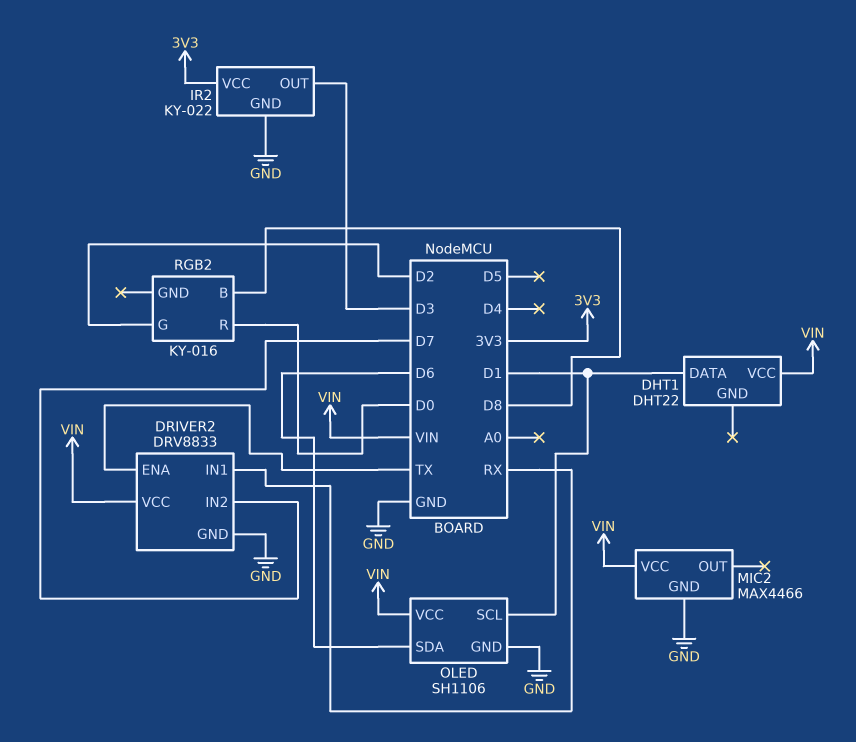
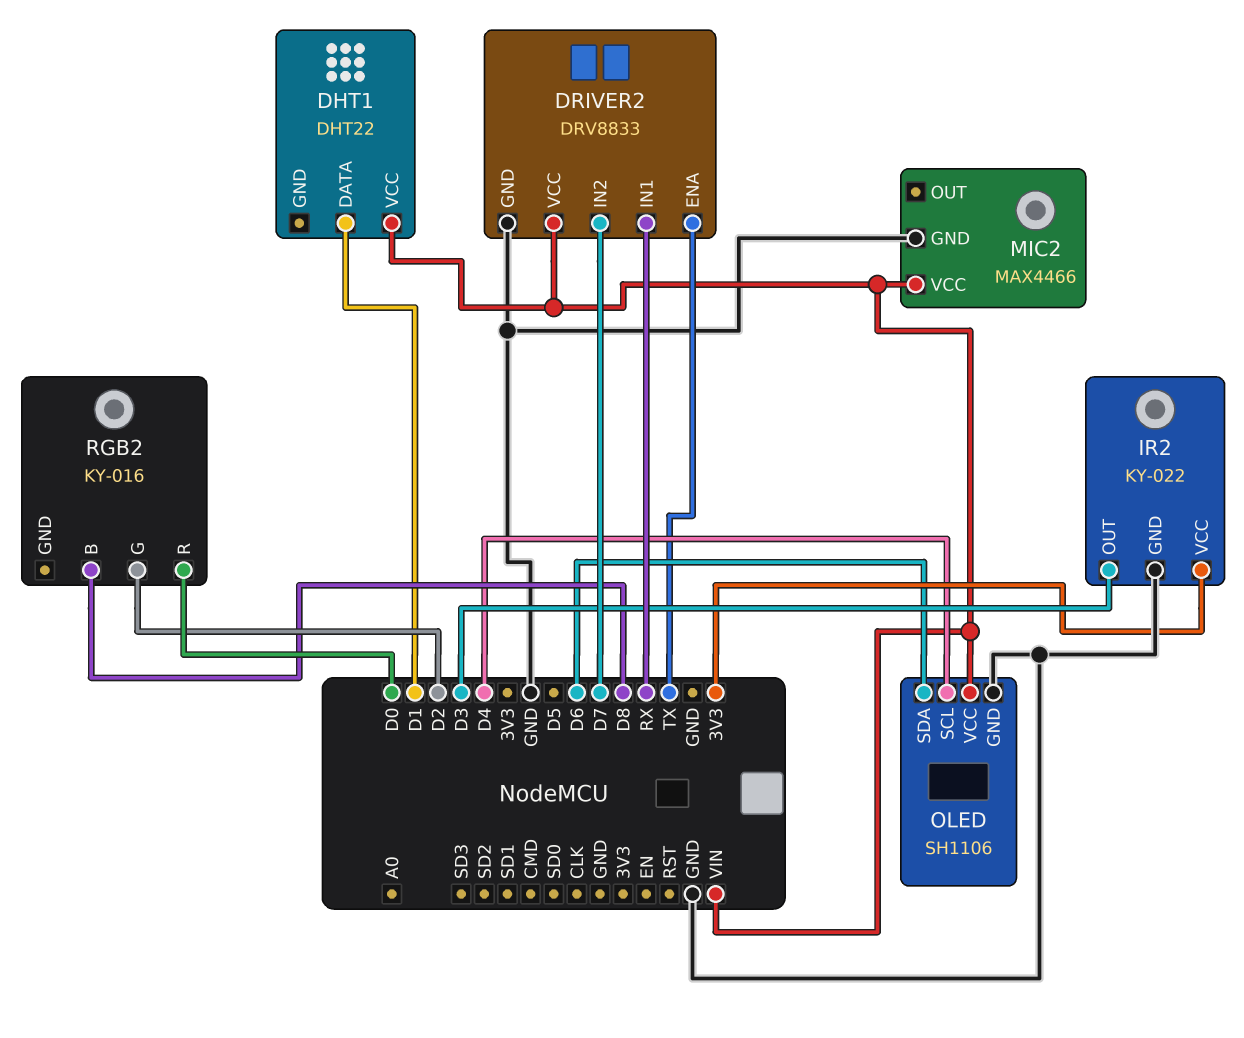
OLED pin SCL: D1 -> D4

